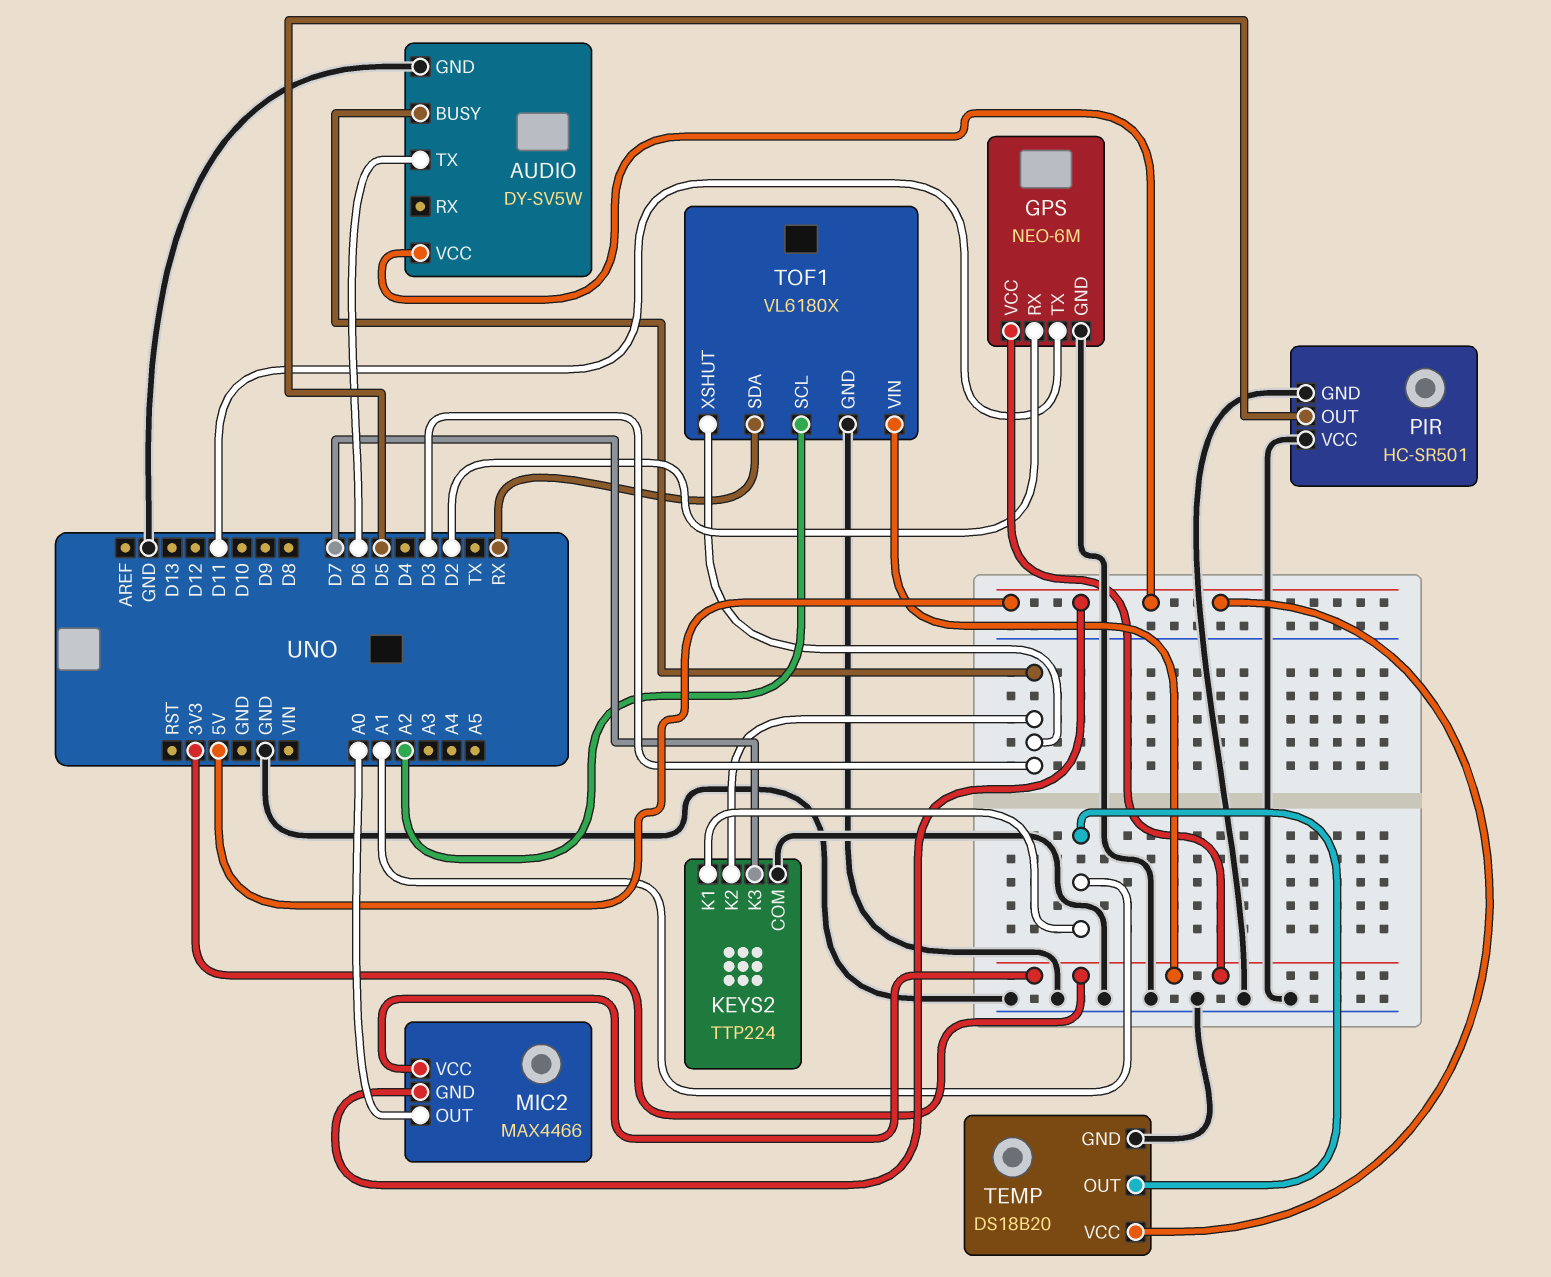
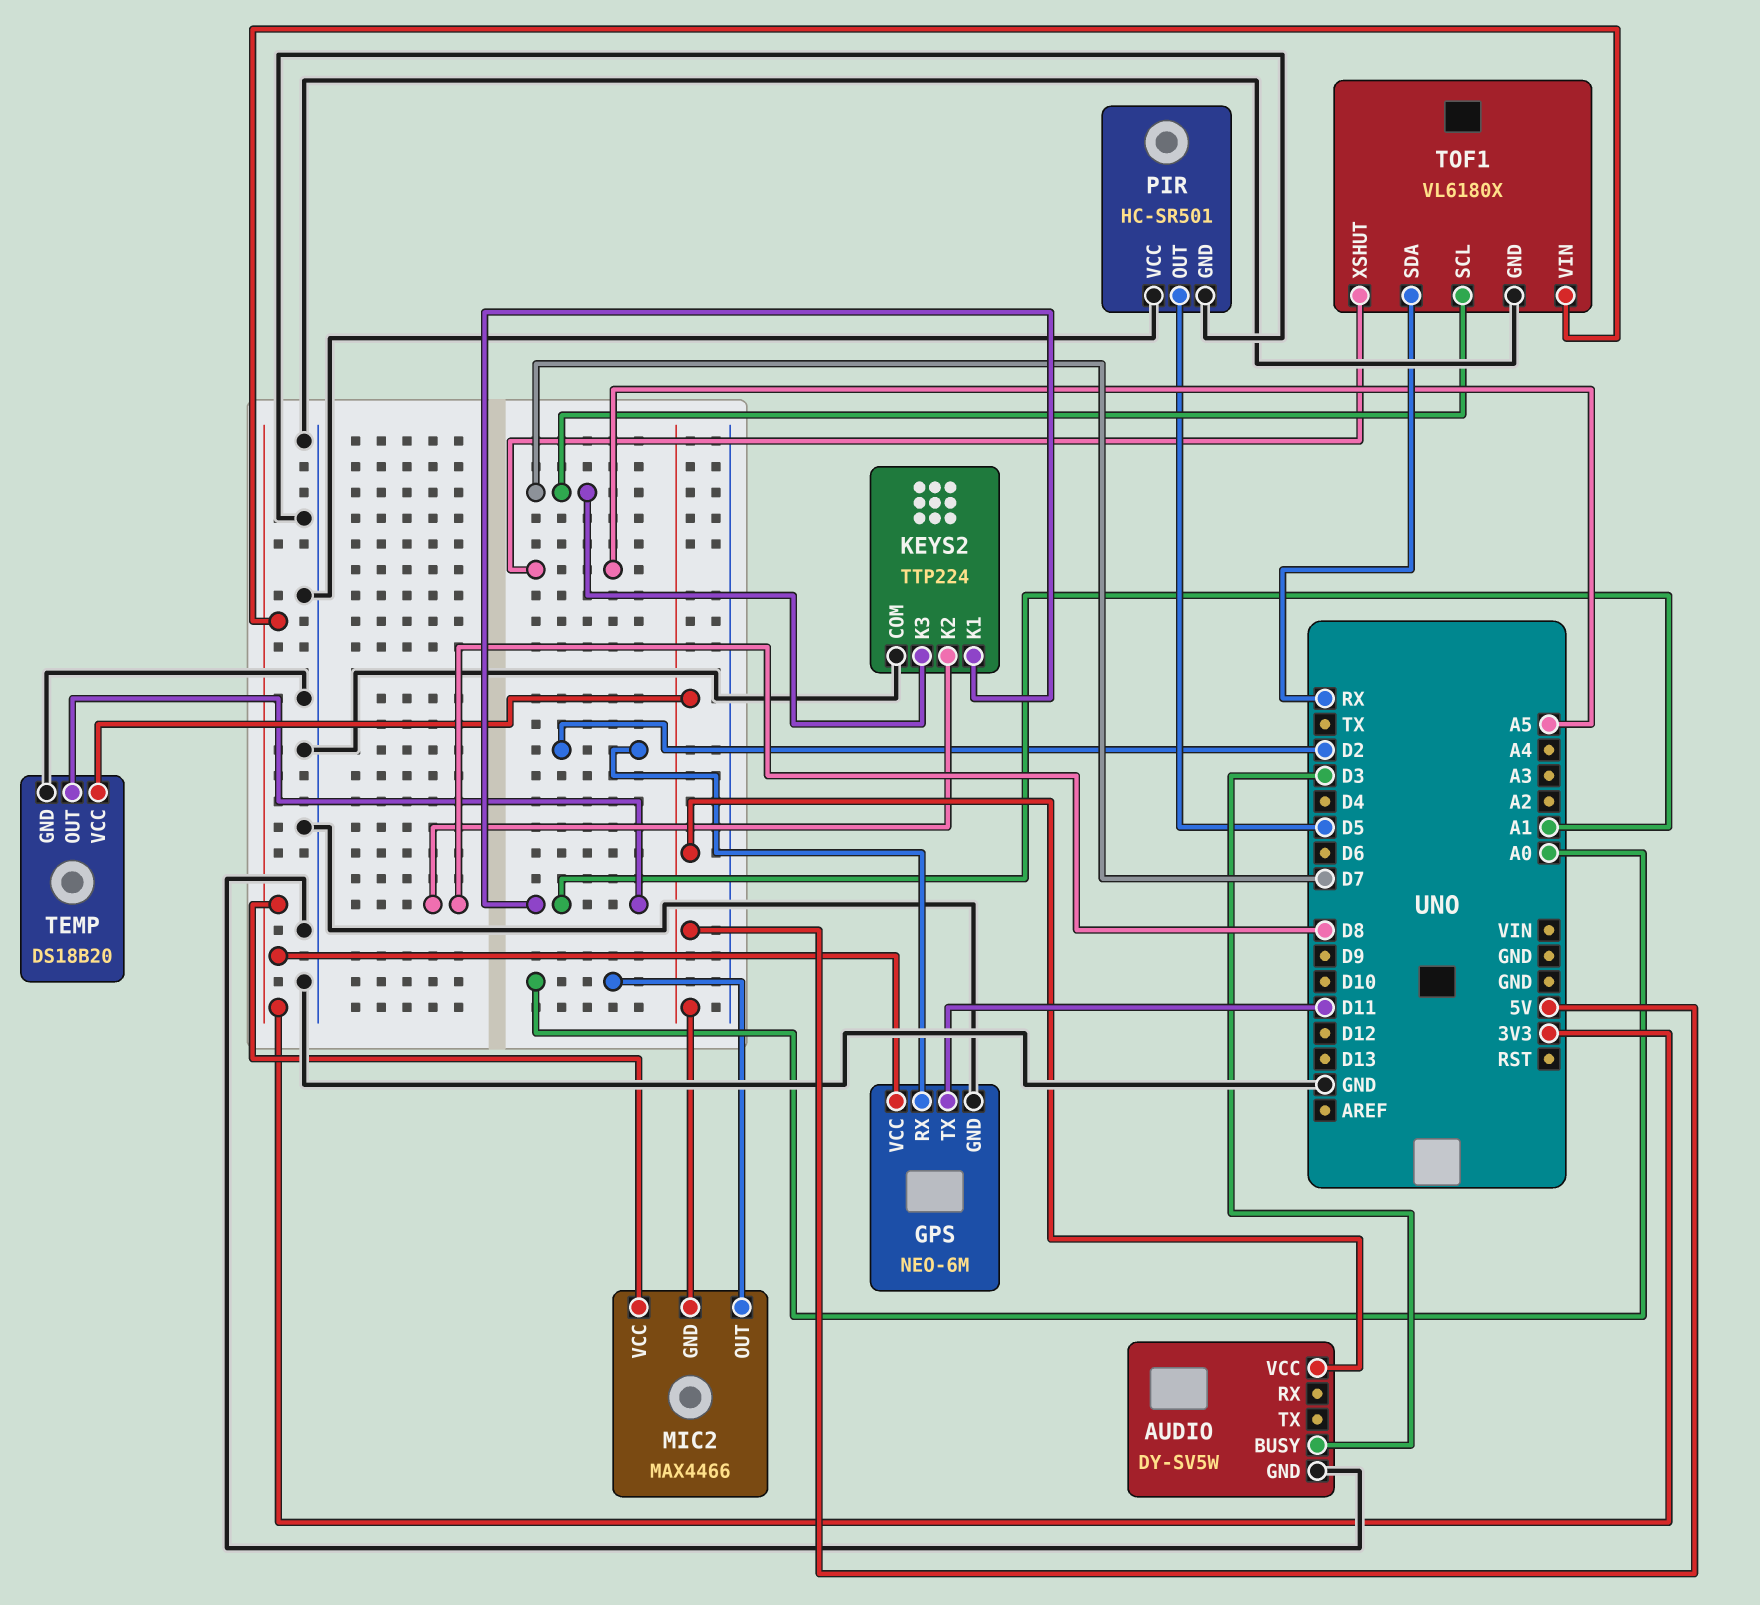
AUDIO pin TX: D6 -> none
KEYS2 pin K2: D3 -> D8
TOF1 pin SCL: A2 -> D7
TOF1 pin XSHUT: D3 -> A5

